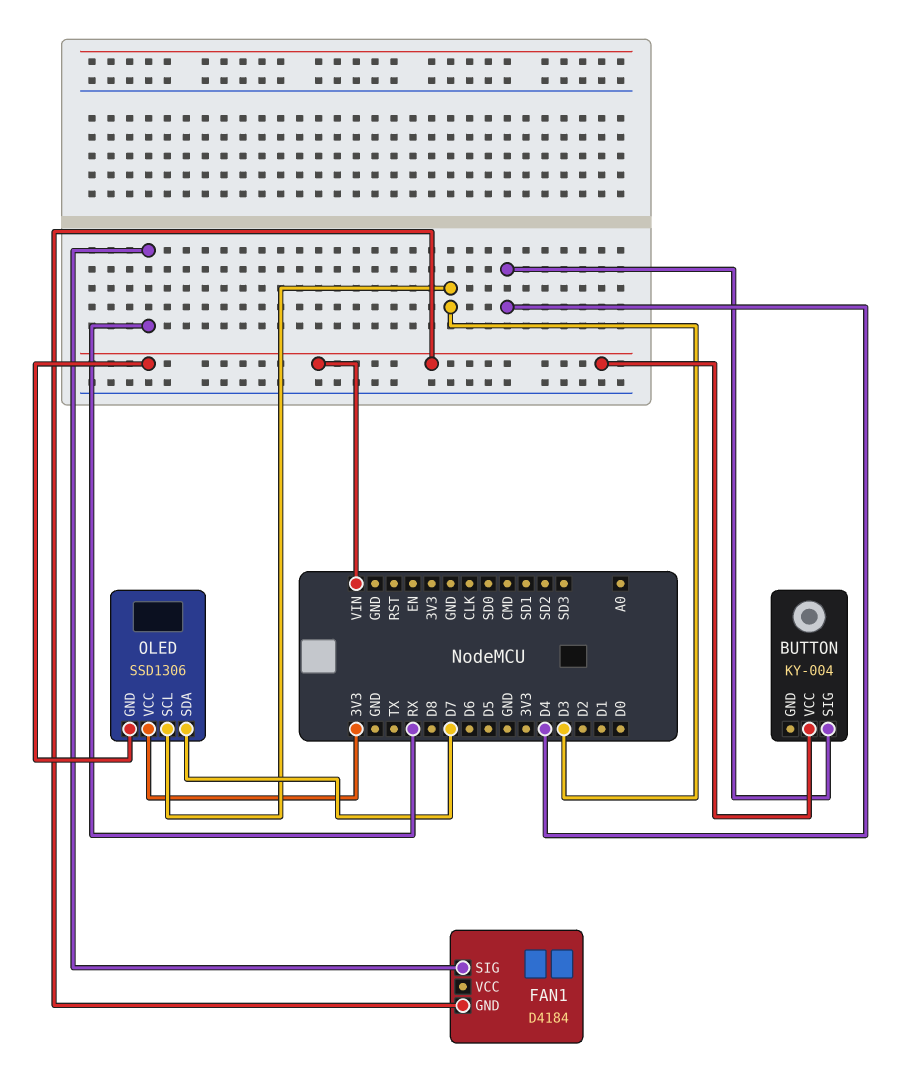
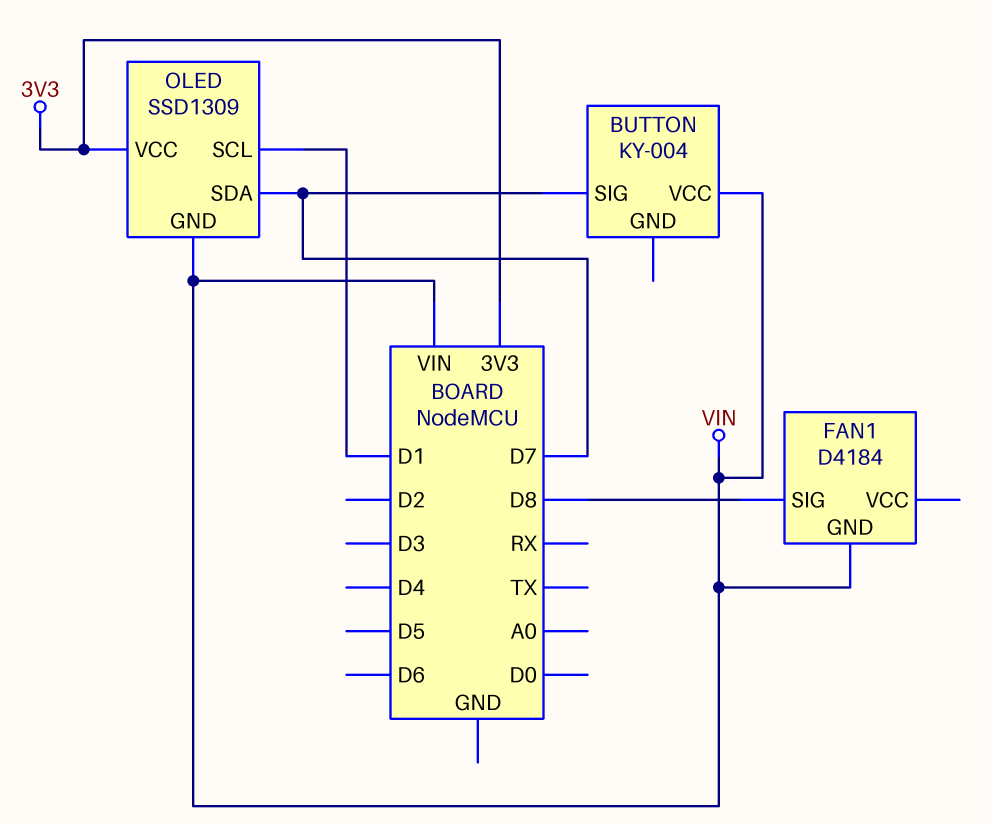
BUTTON pin SIG: D4 -> D7
FAN1 pin SIG: RX -> D8
OLED: SSD1306 -> SSD1309
OLED pin SCL: D3 -> D1

